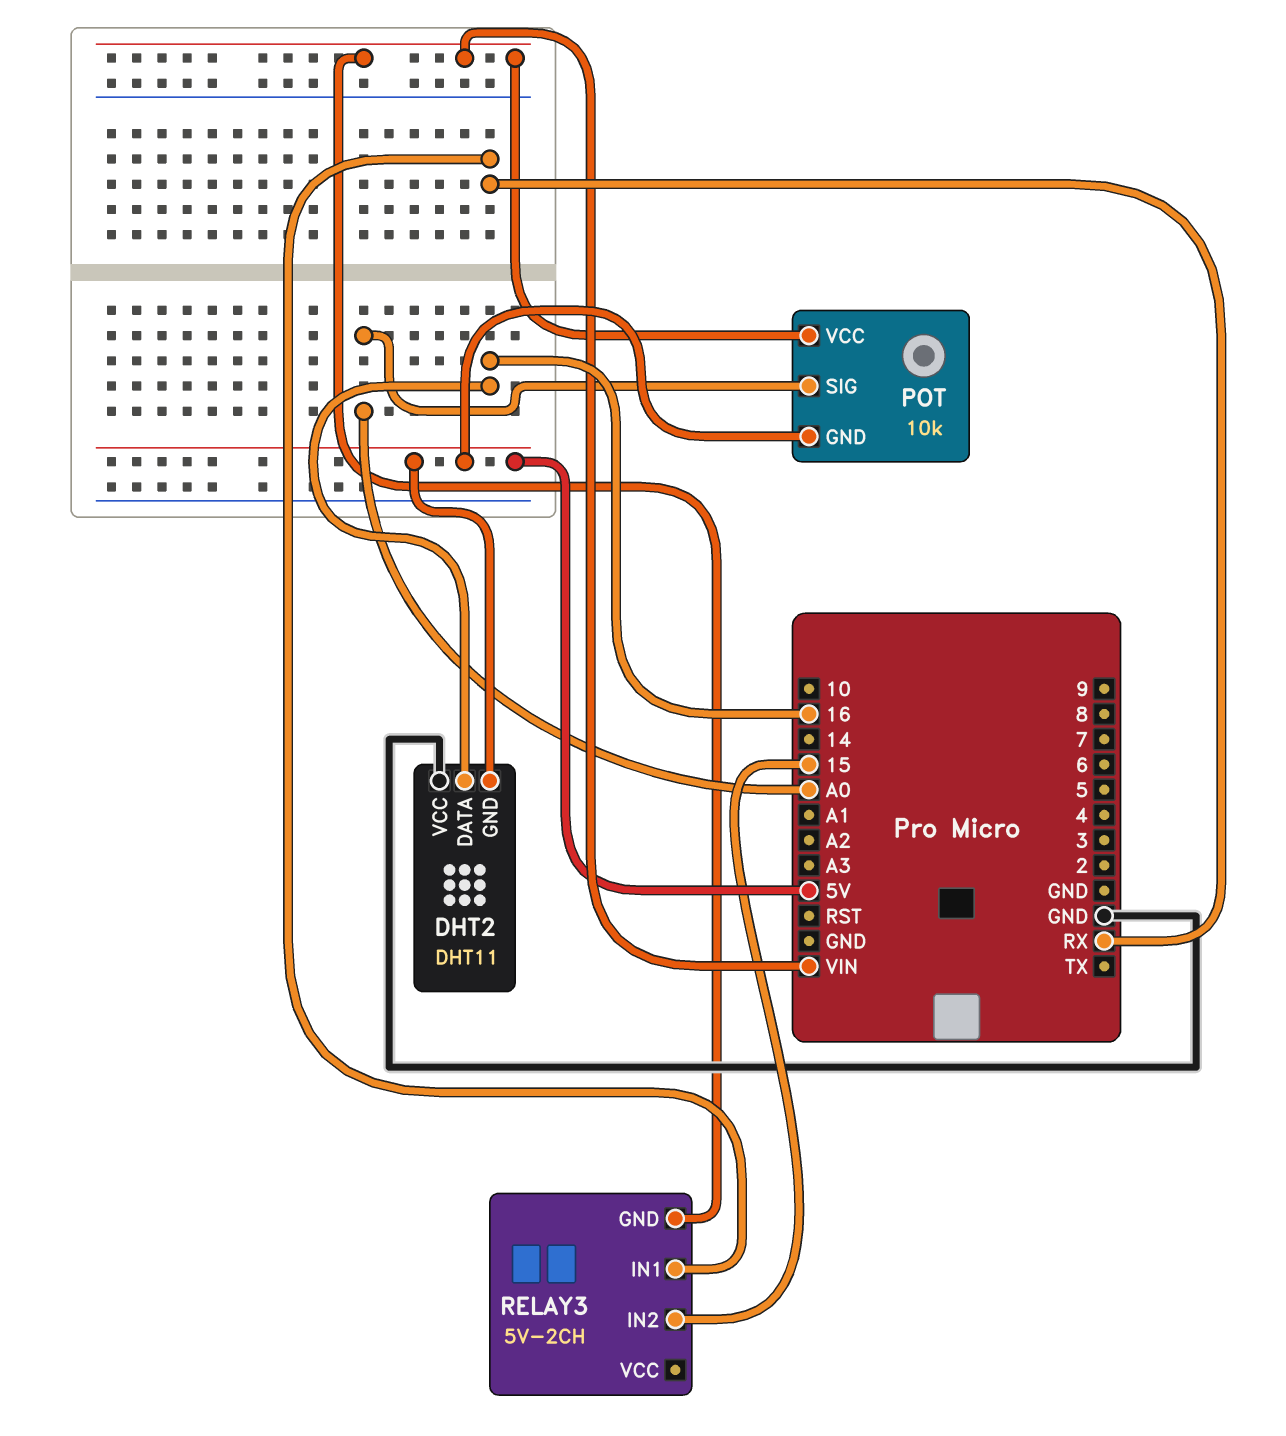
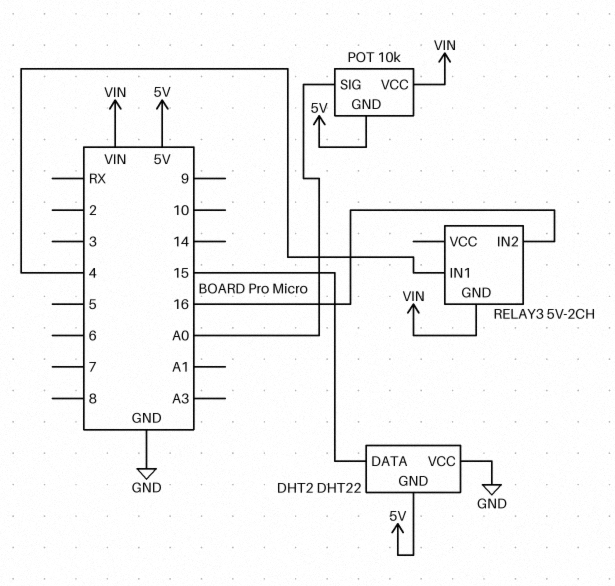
DHT2: DHT11 -> DHT22
DHT2 pin DATA: 16 -> 15
RELAY3 pin IN1: RX -> 4
RELAY3 pin IN2: 15 -> 16

